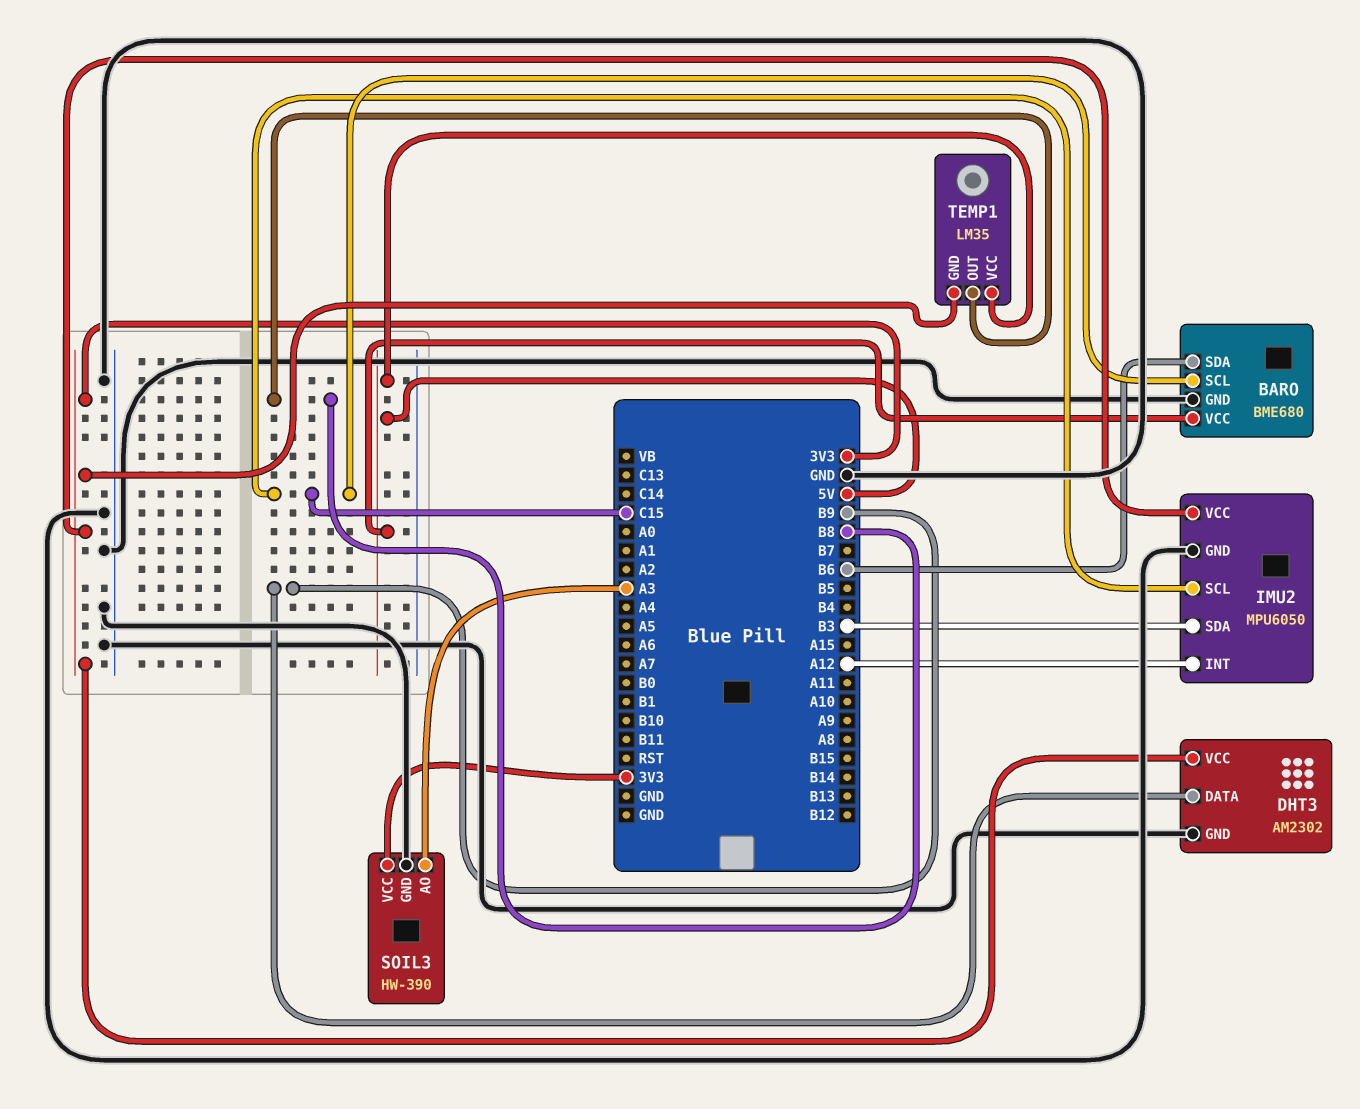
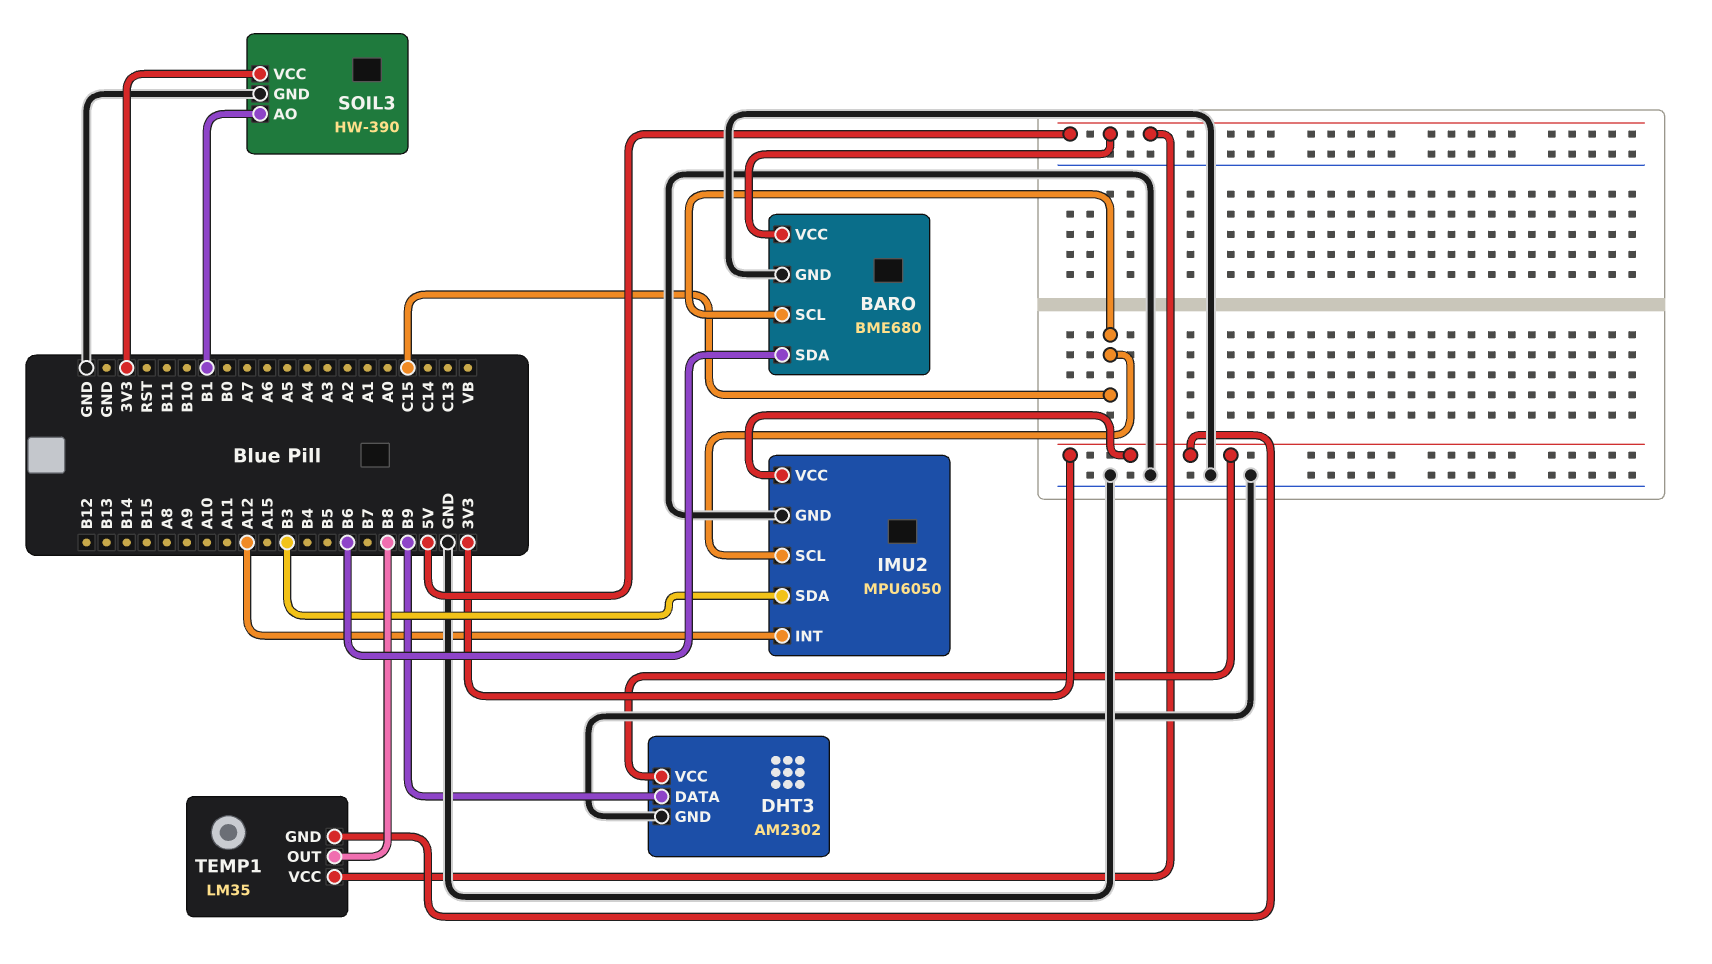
SOIL3 pin AO: A3 -> B1

